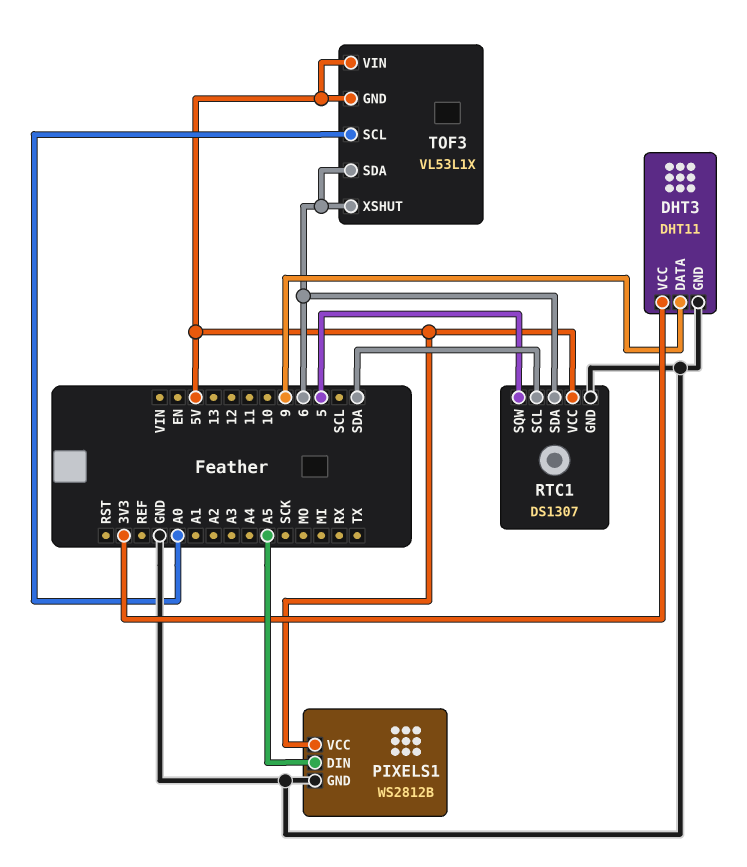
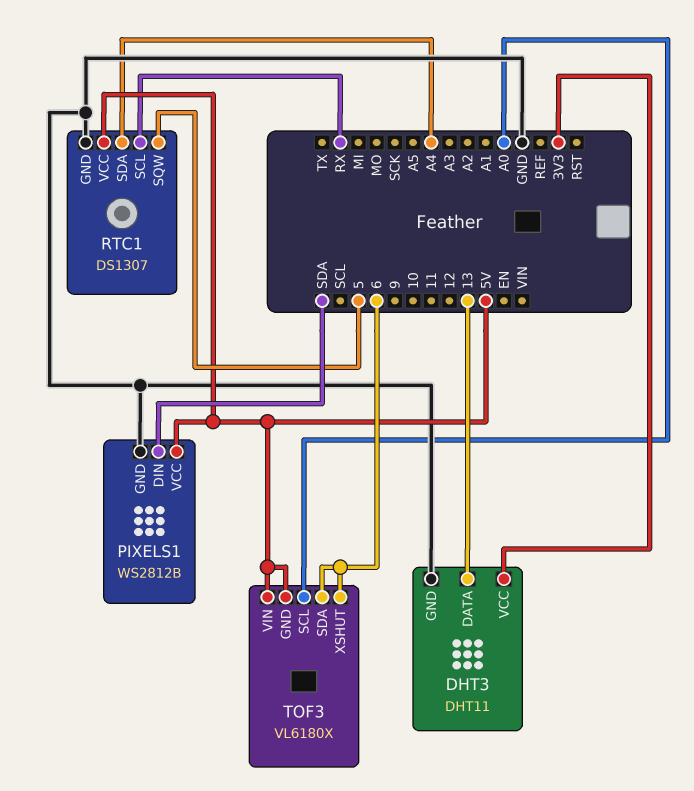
DHT3 pin DATA: 9 -> 13
PIXELS1 pin DIN: A5 -> SDA
RTC1 pin SCL: SDA -> RX
RTC1 pin SDA: 6 -> A4
TOF3: VL53L1X -> VL6180X

